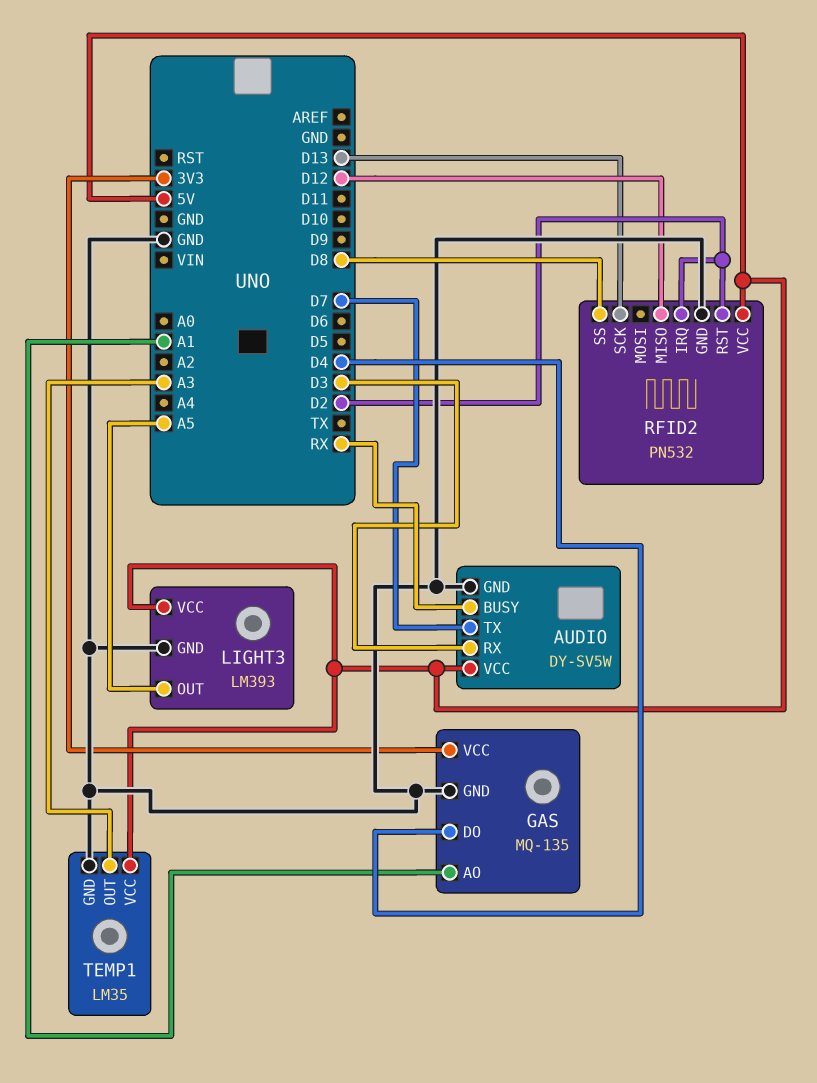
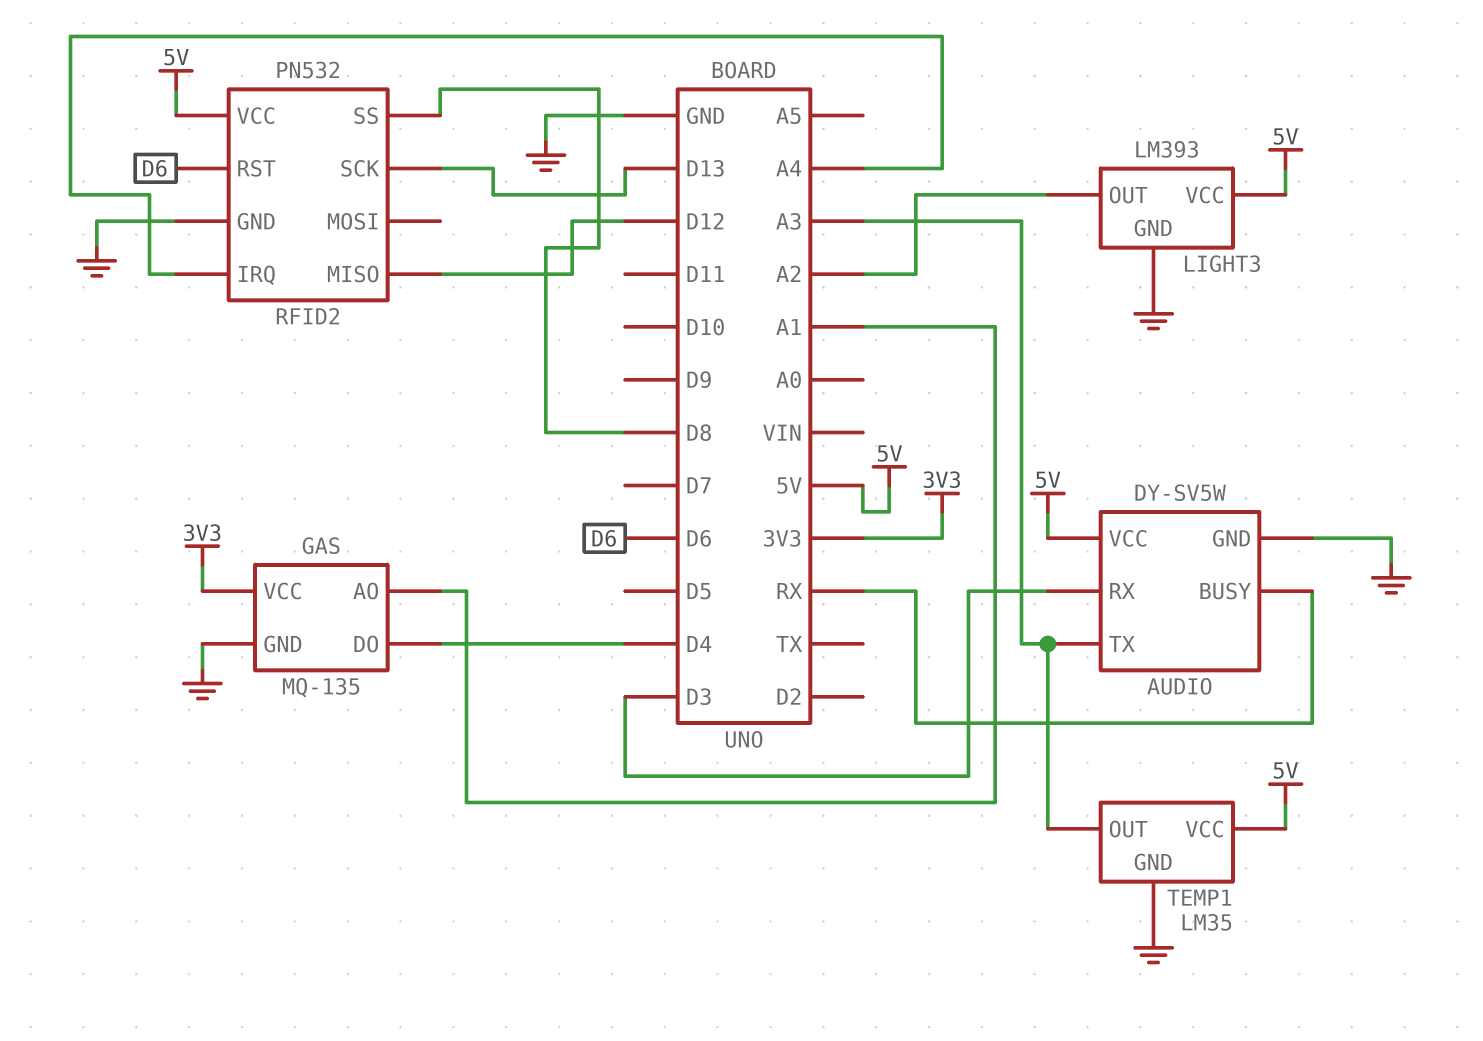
AUDIO pin TX: D7 -> A3
LIGHT3 pin OUT: A5 -> A2
RFID2 pin IRQ: D2 -> A4
RFID2 pin RST: D2 -> D6

